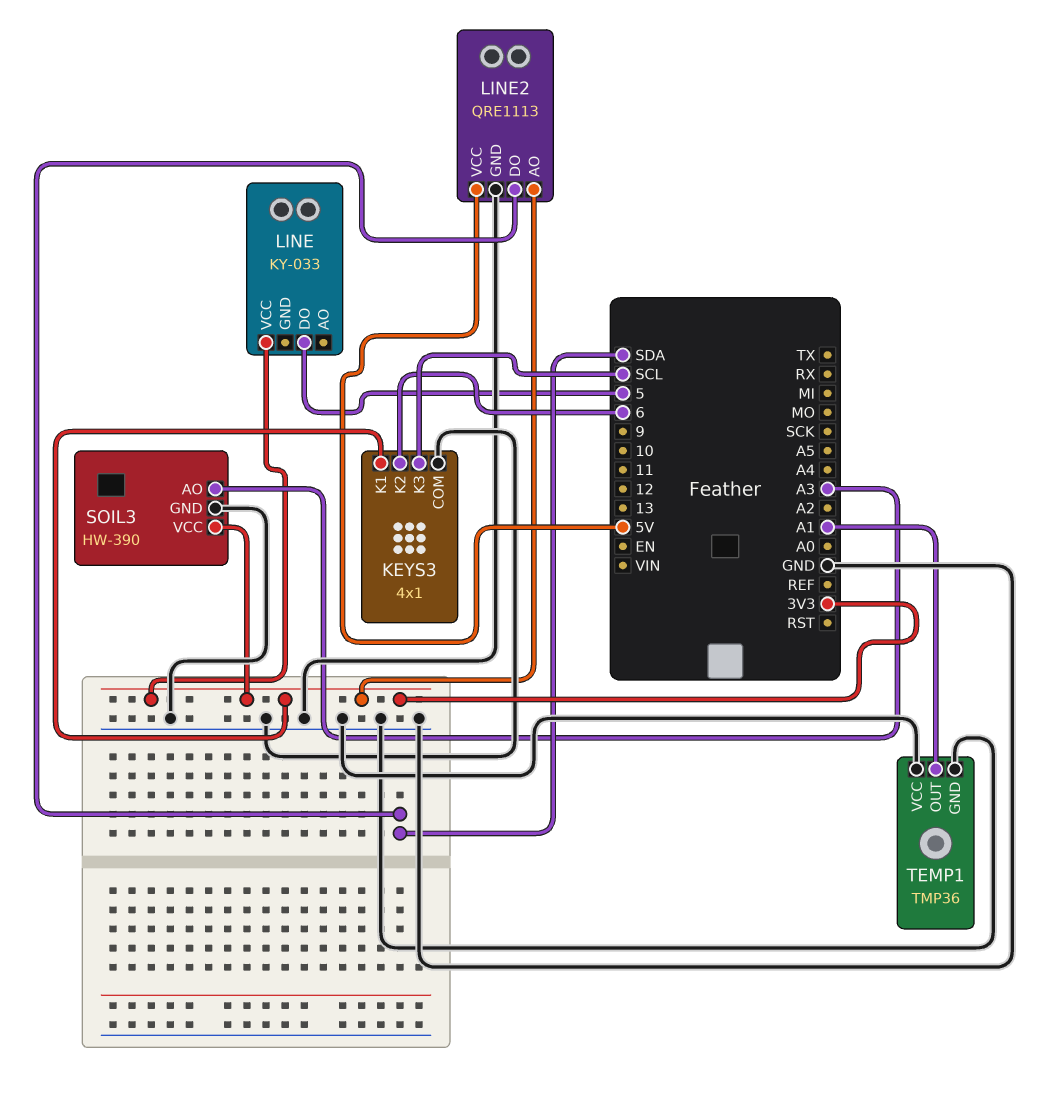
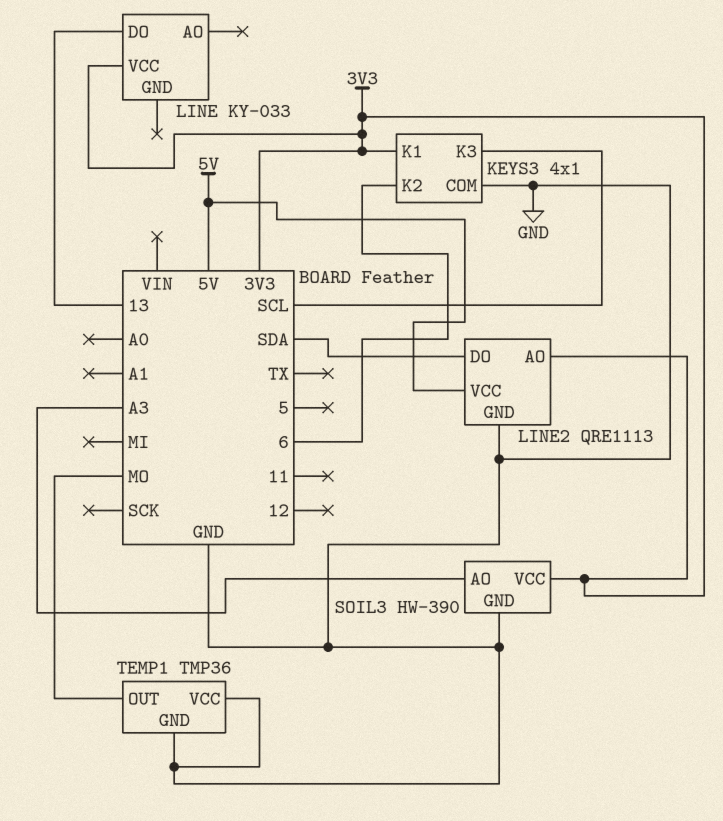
LINE pin DO: 5 -> 13
TEMP1 pin OUT: A1 -> MO

